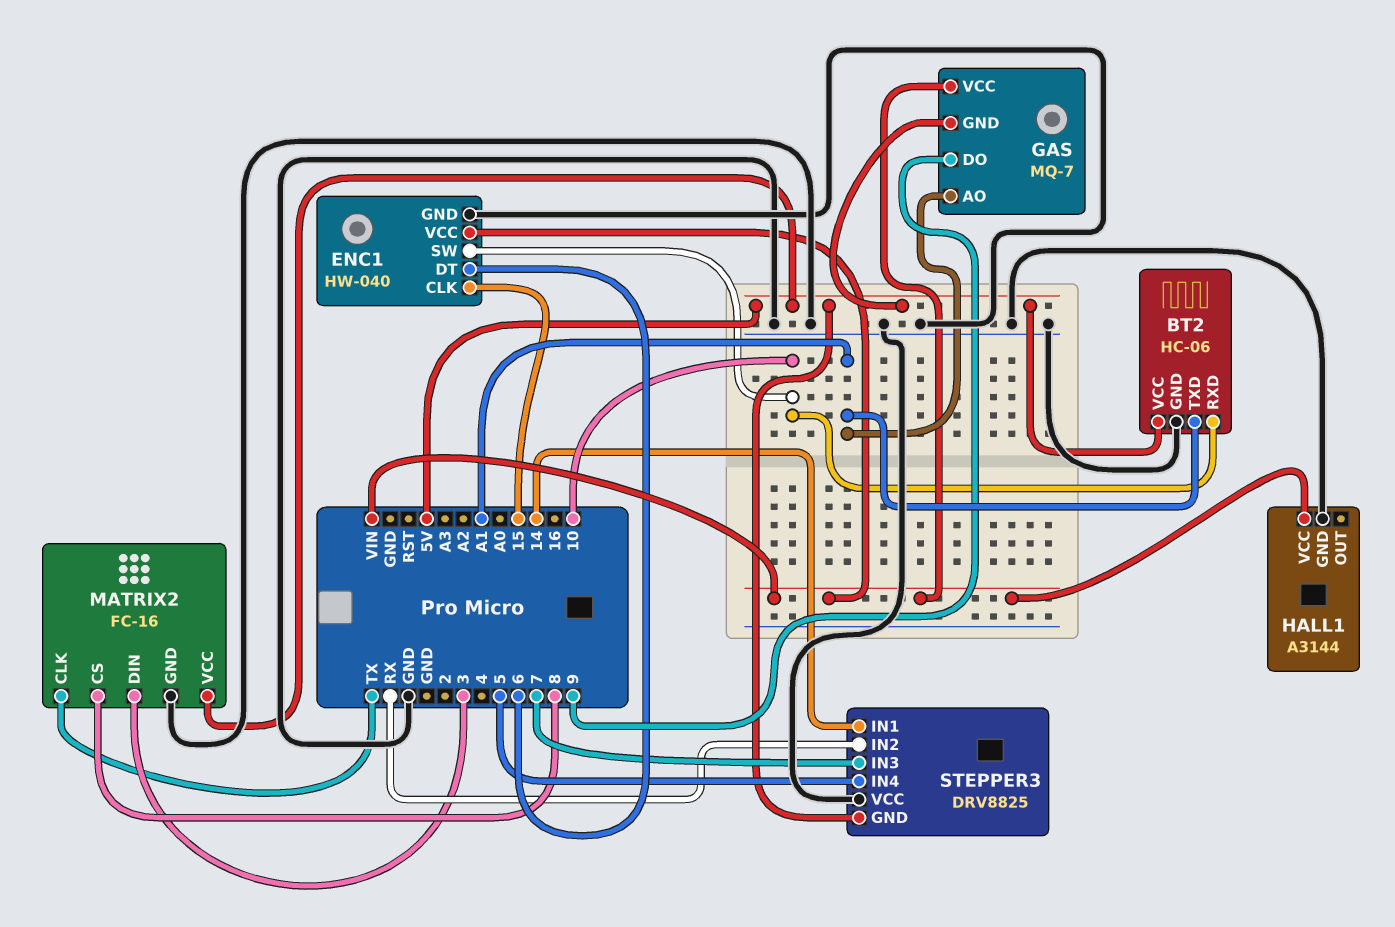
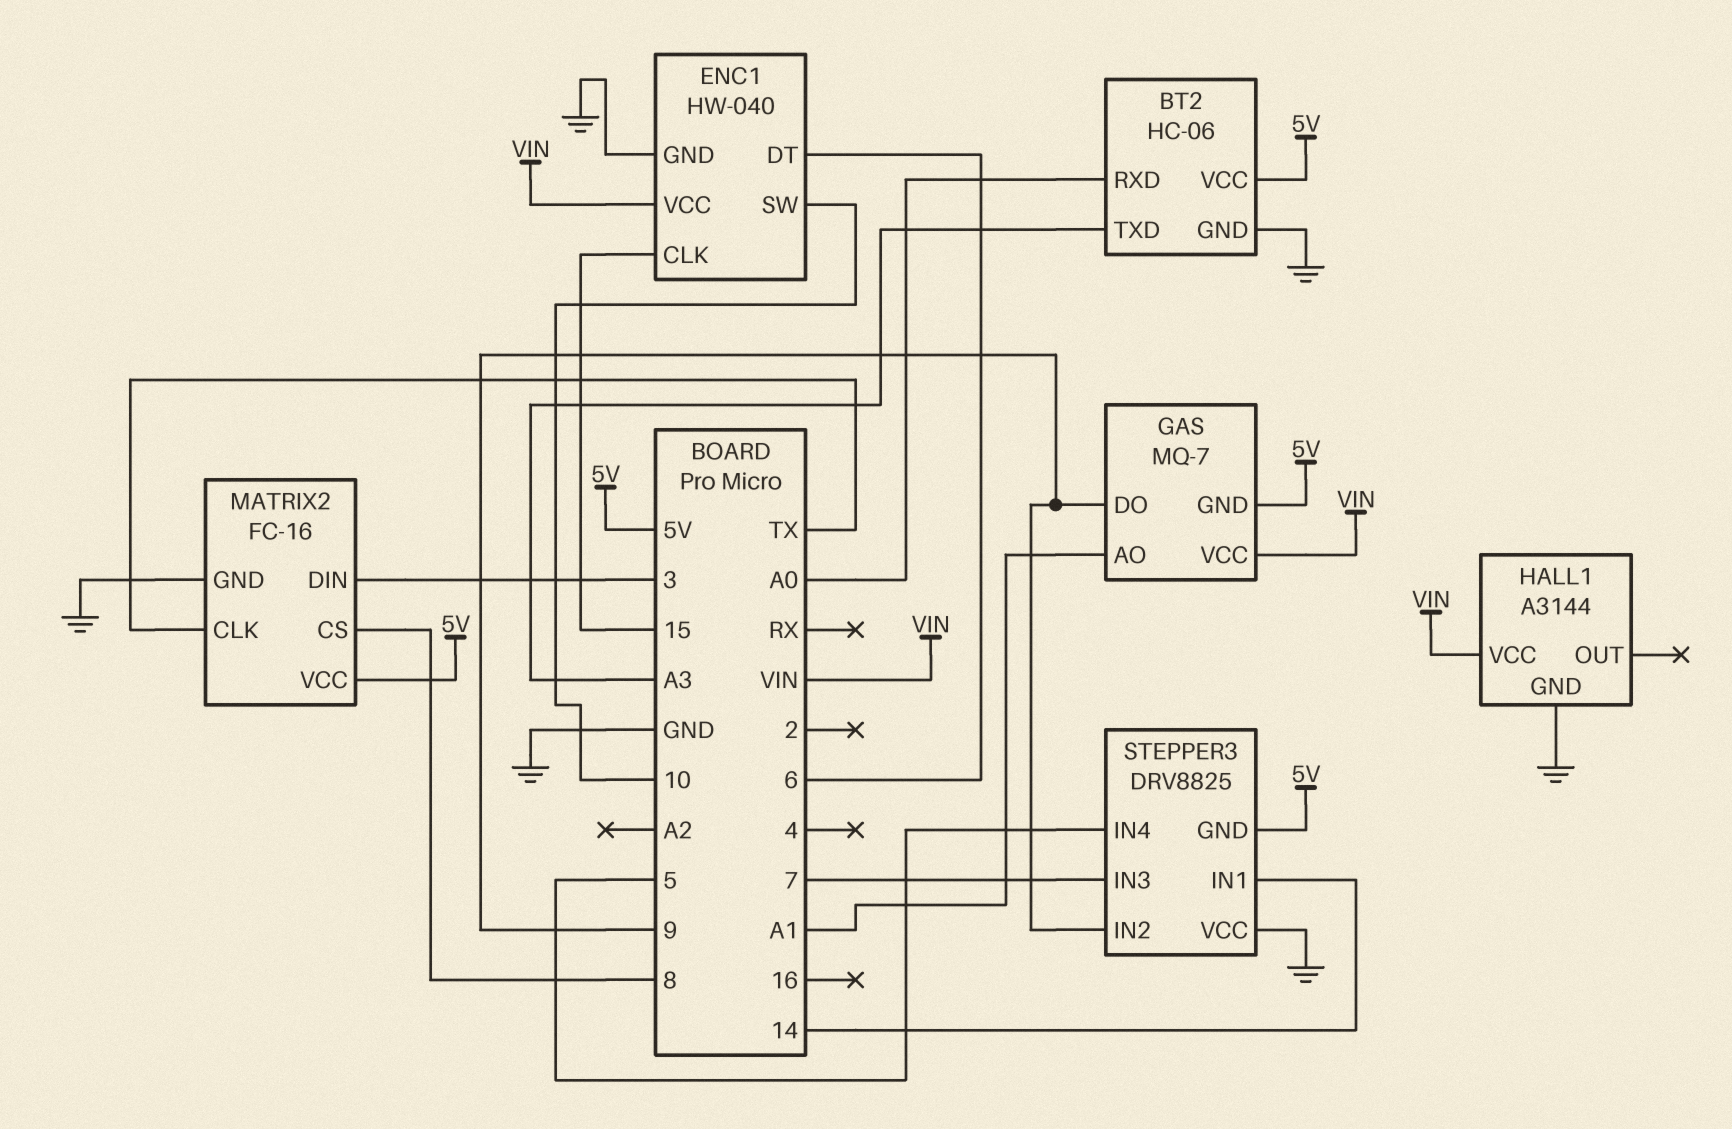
BT2 pin RXD: 10 -> A0
BT2 pin TXD: A1 -> A3
STEPPER3 pin IN2: RX -> 9

